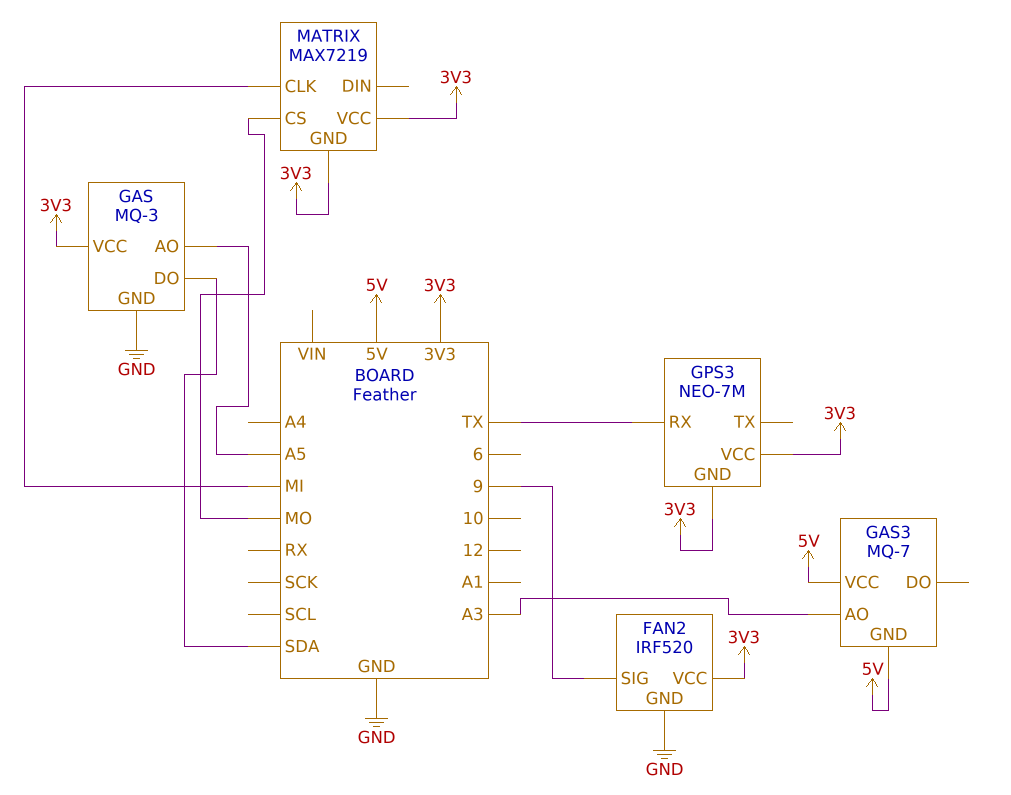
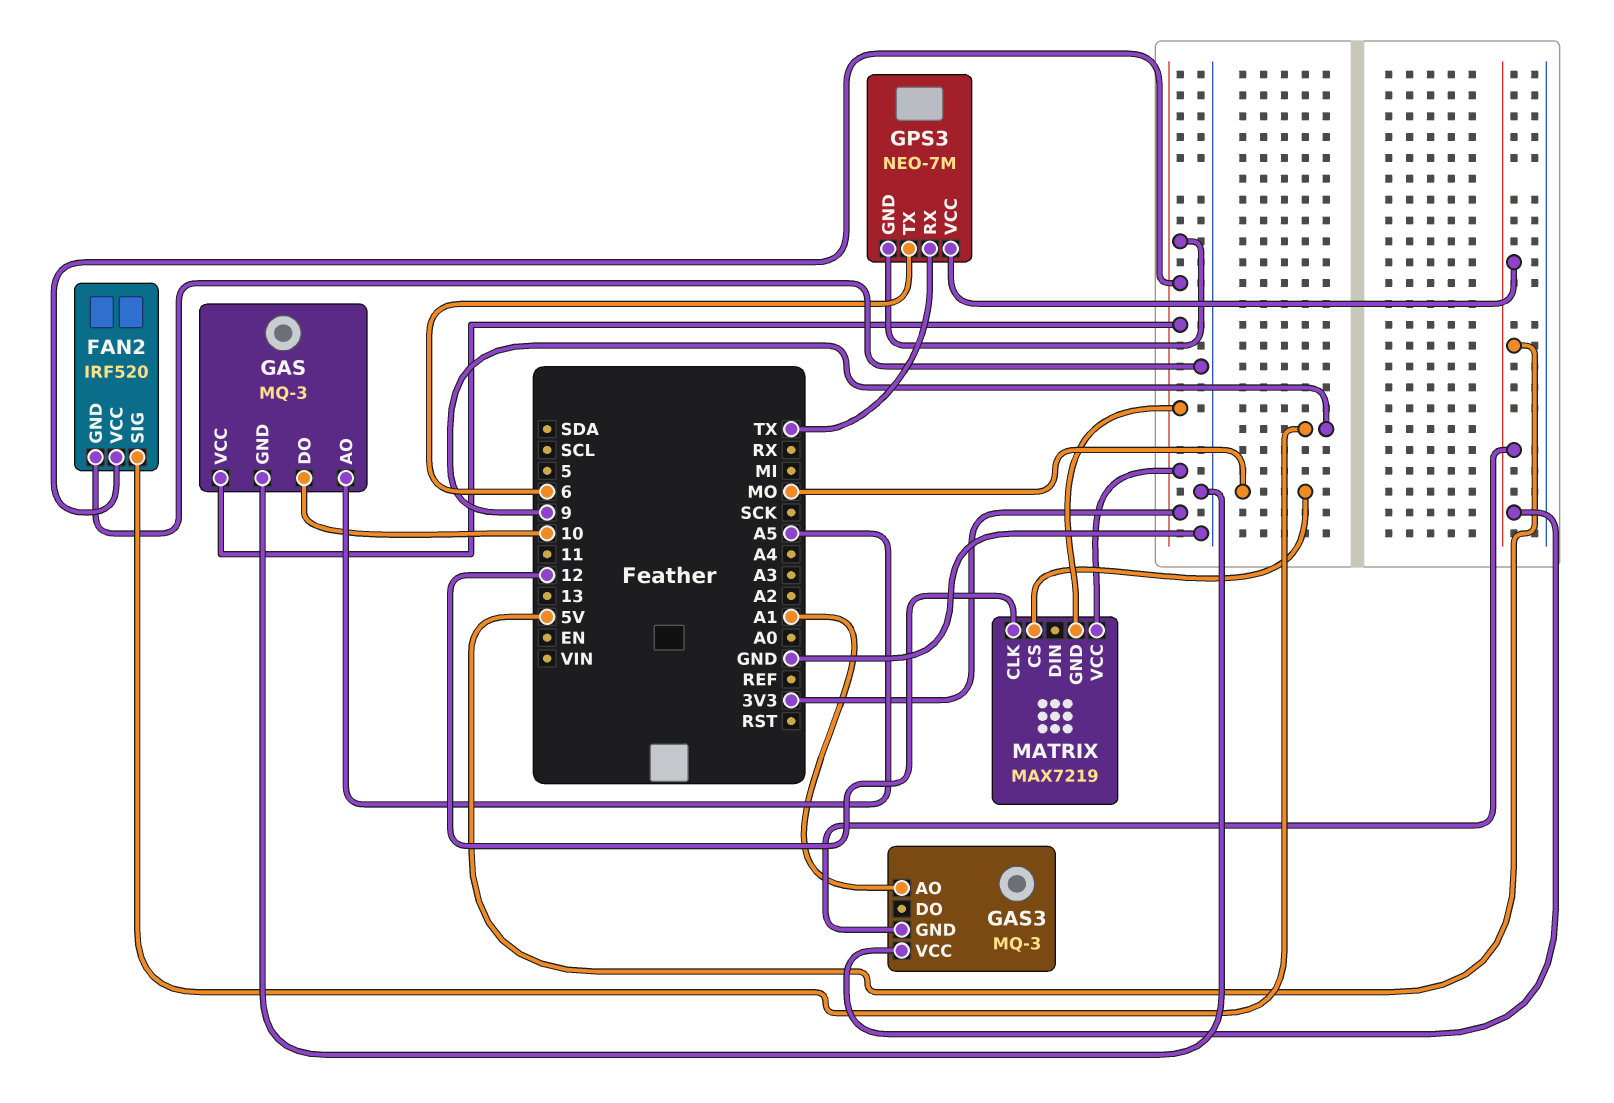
GAS pin DO: SDA -> 10
GAS3: MQ-7 -> MQ-3
GAS3 pin AO: A3 -> A1
GPS3 pin TX: none -> 6
GPS3 pin VCC: 3V3 -> 5V
MATRIX pin CLK: MI -> 12

